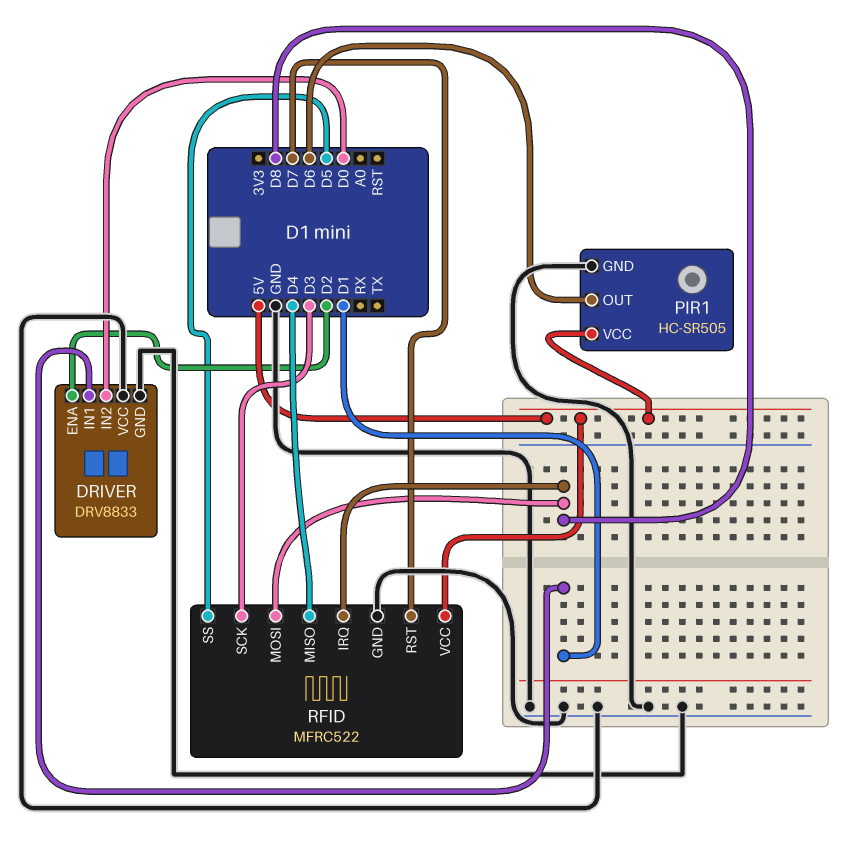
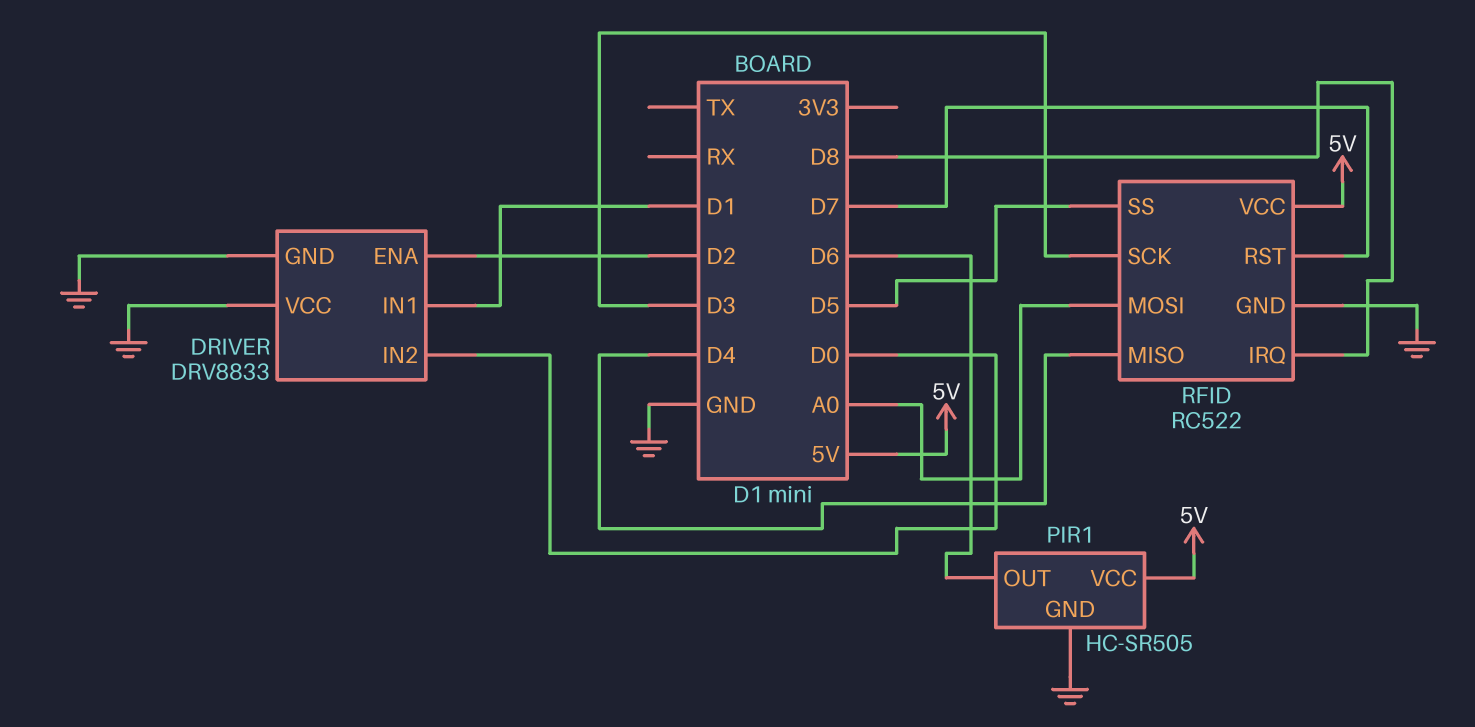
RFID: MFRC522 -> RC522
RFID pin MOSI: D8 -> A0

